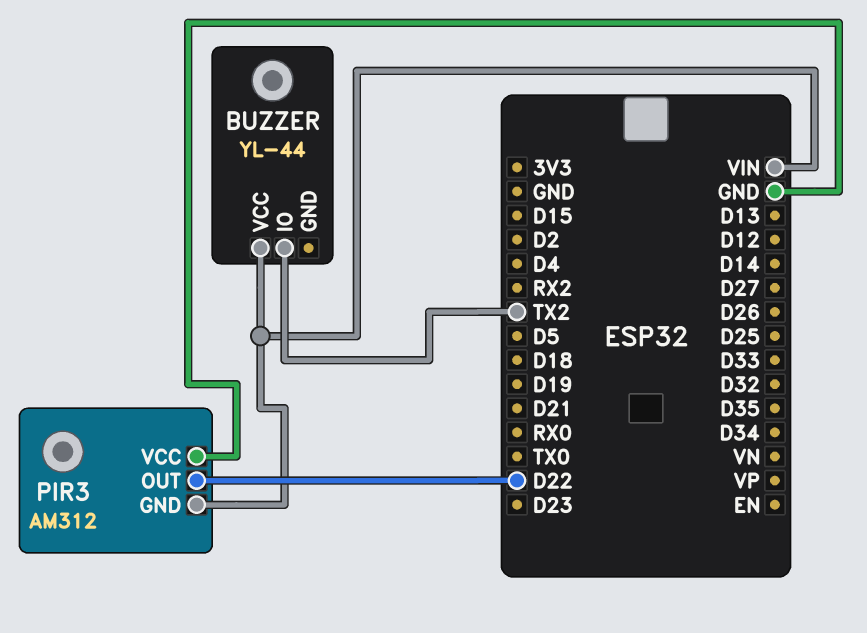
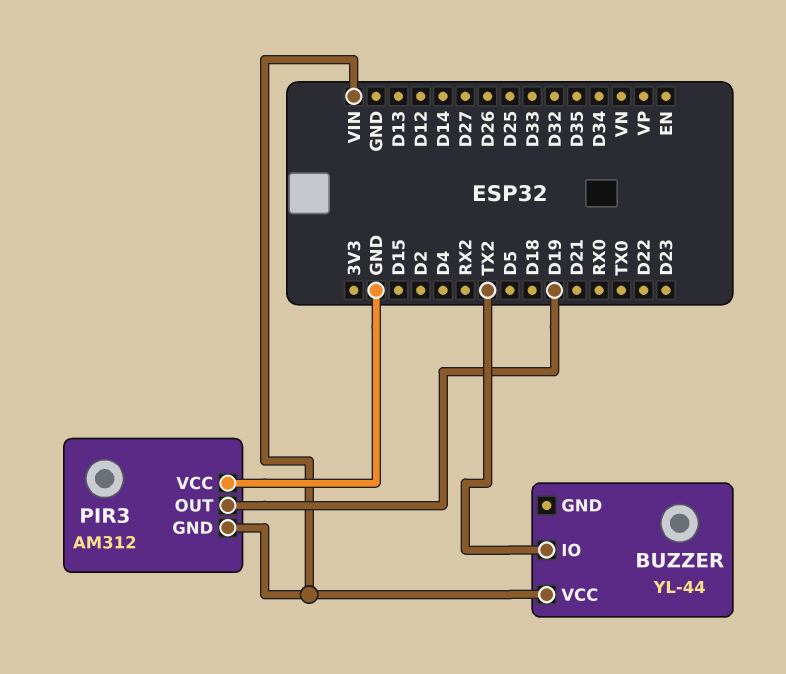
PIR3 pin OUT: D22 -> D19

